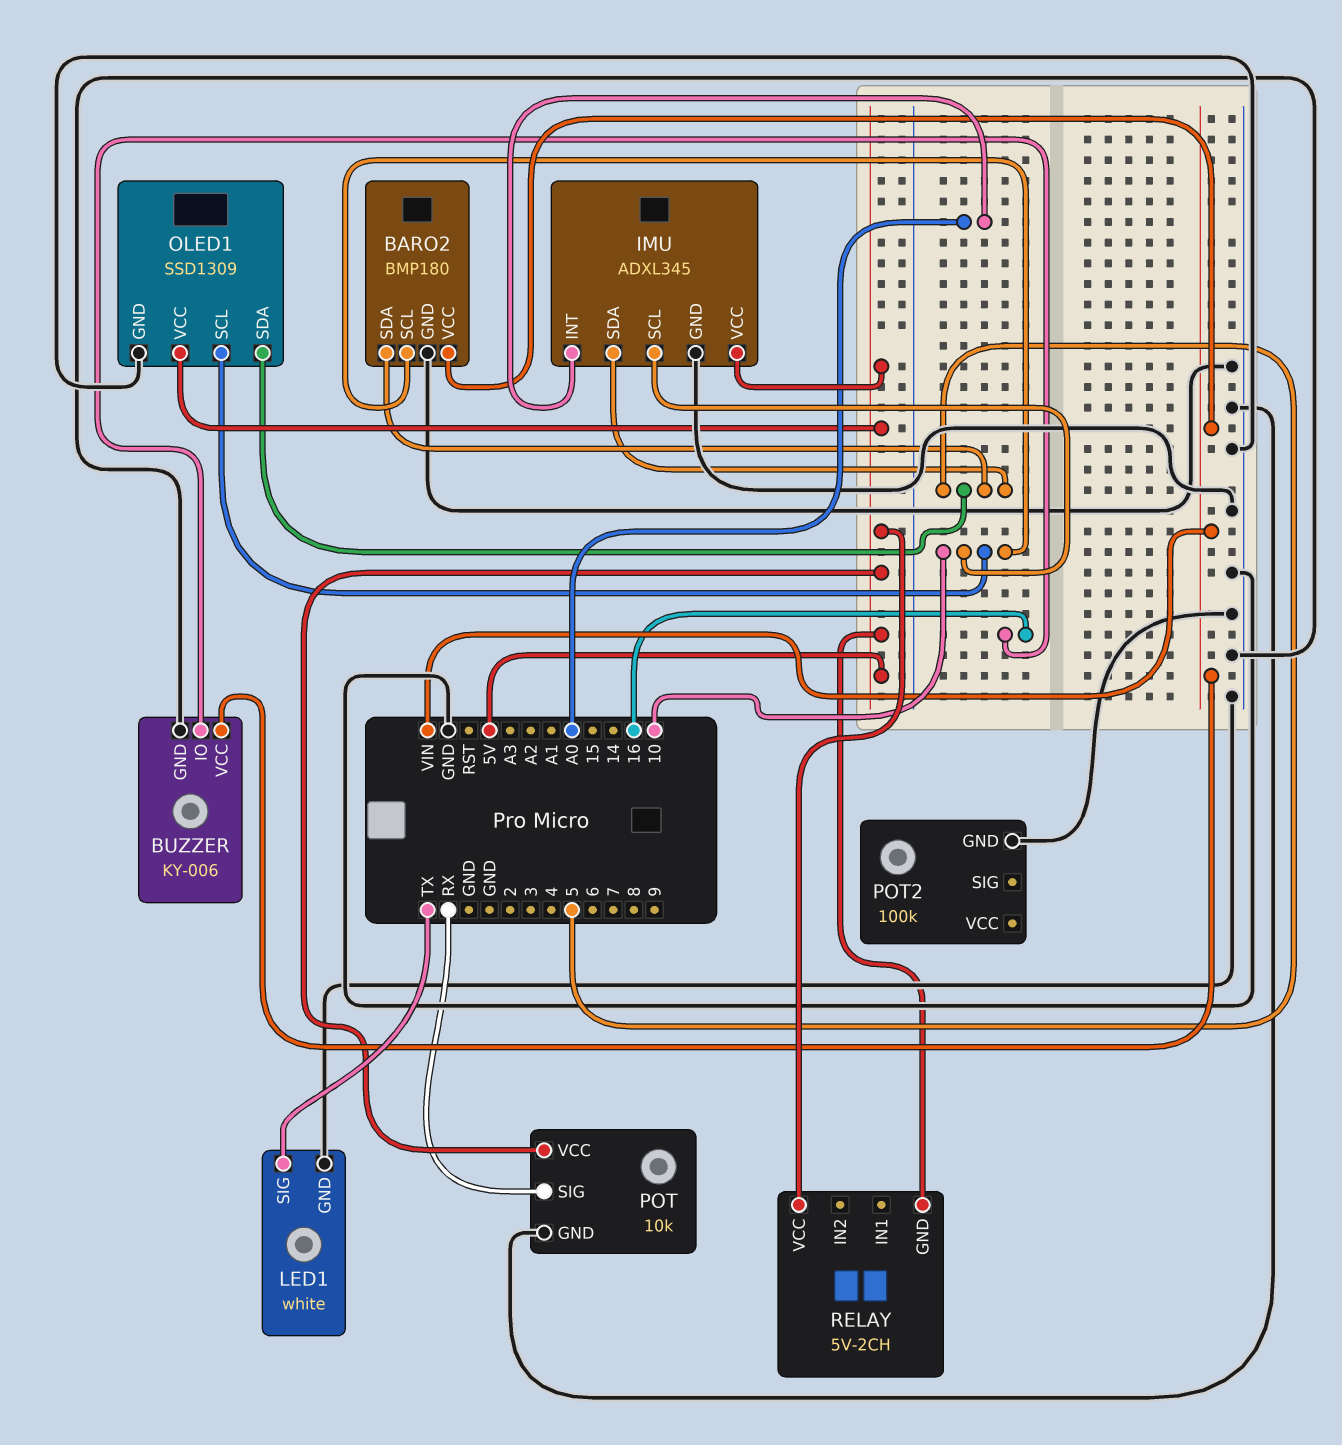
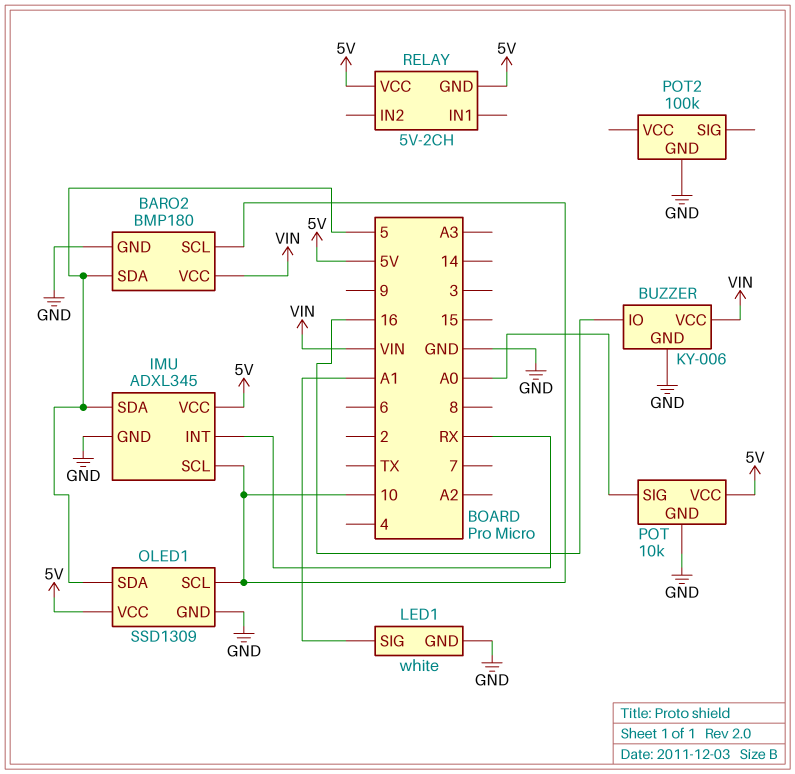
IMU pin INT: A0 -> RX
LED1 pin SIG: TX -> A1
POT pin SIG: RX -> A0

